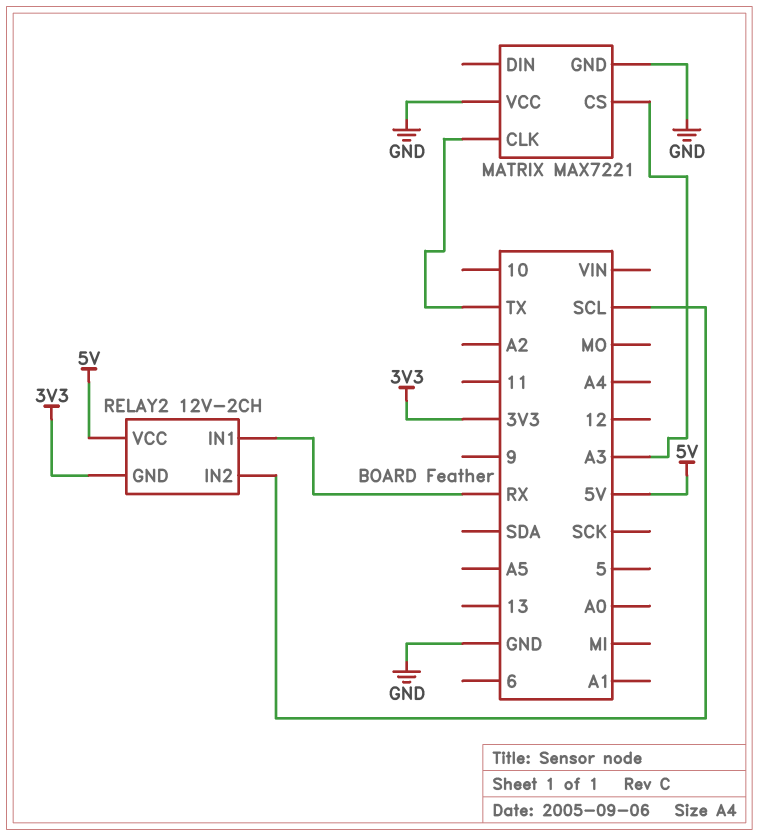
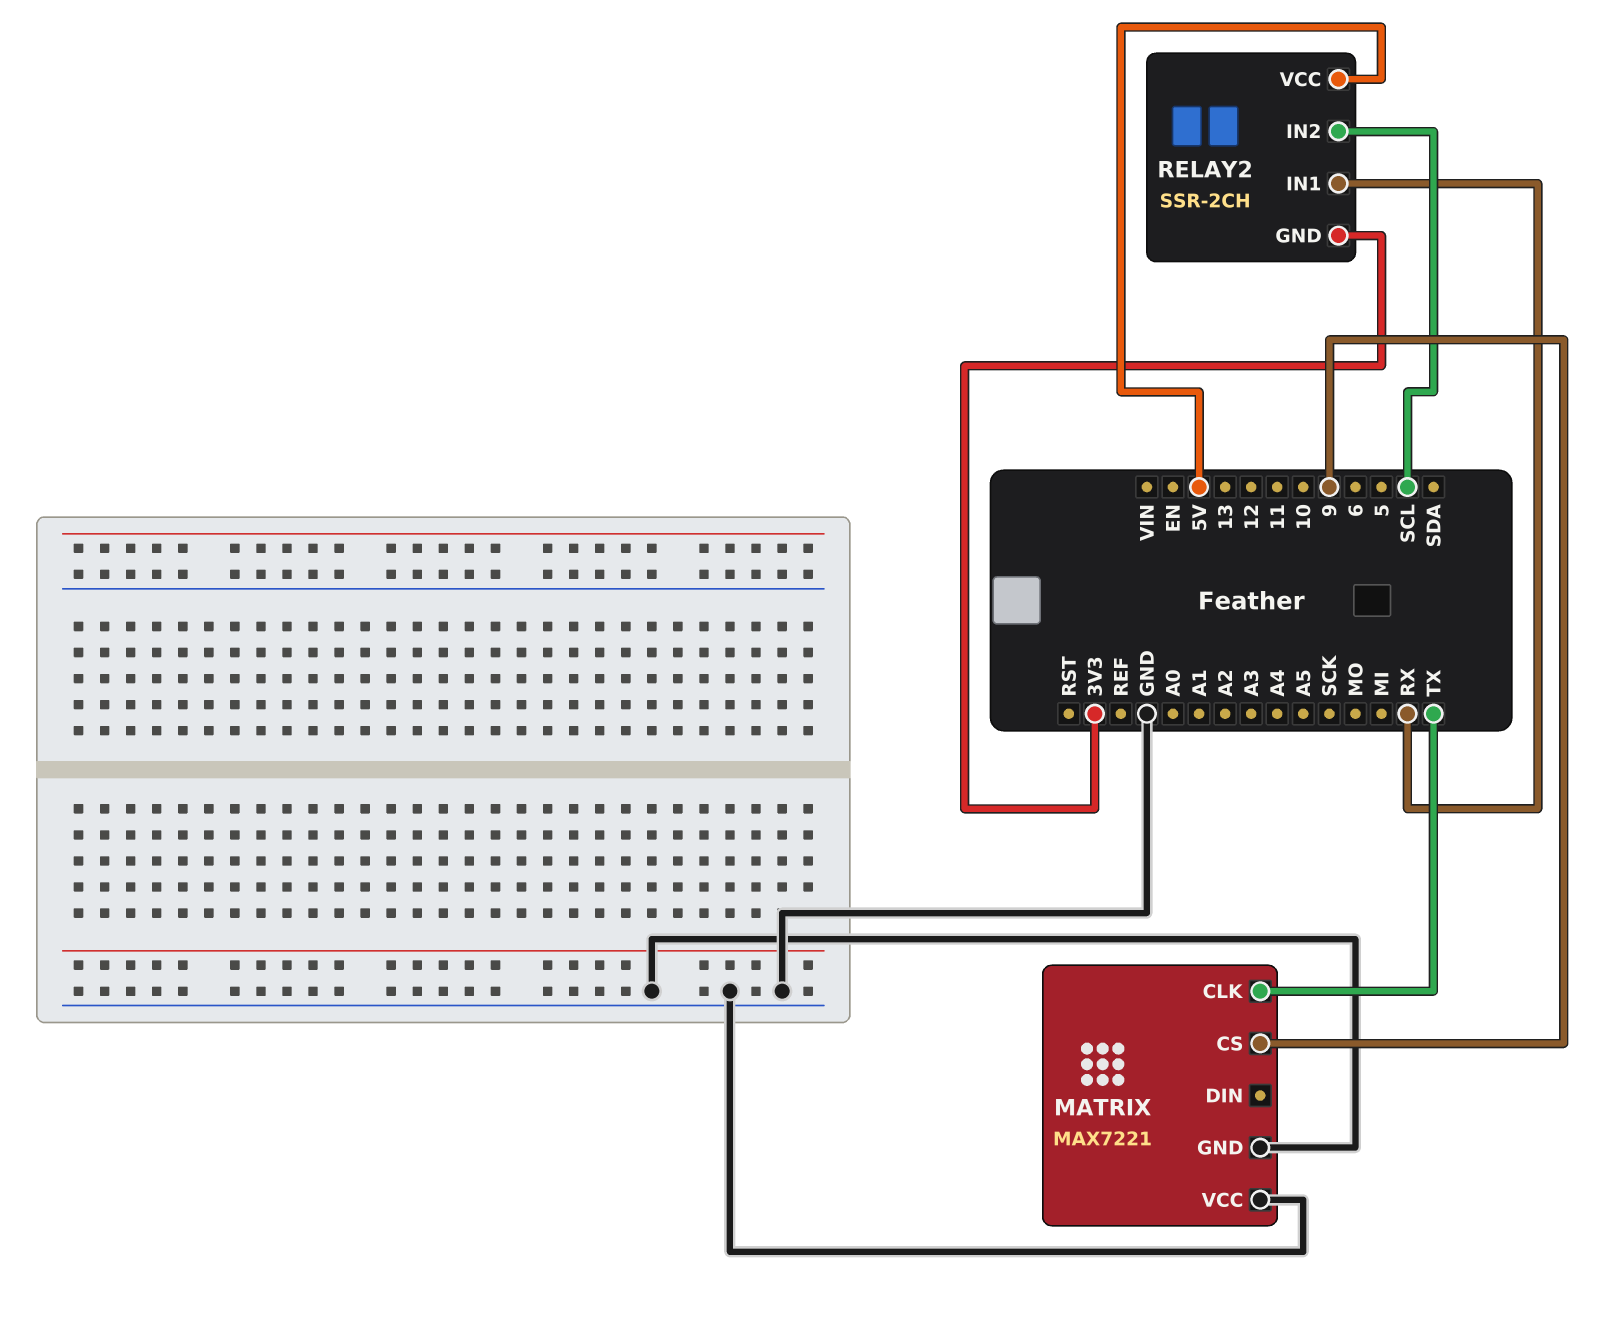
MATRIX pin CS: A3 -> 9
RELAY2: 12V-2CH -> SSR-2CH

